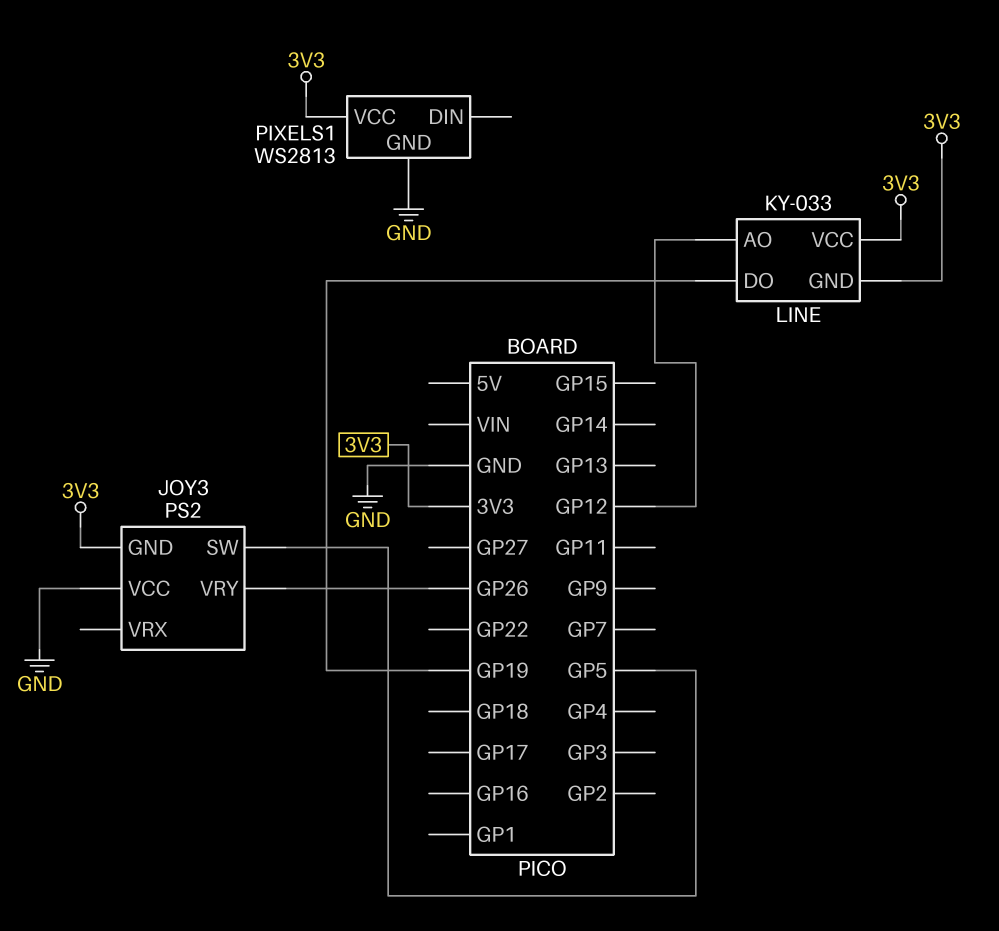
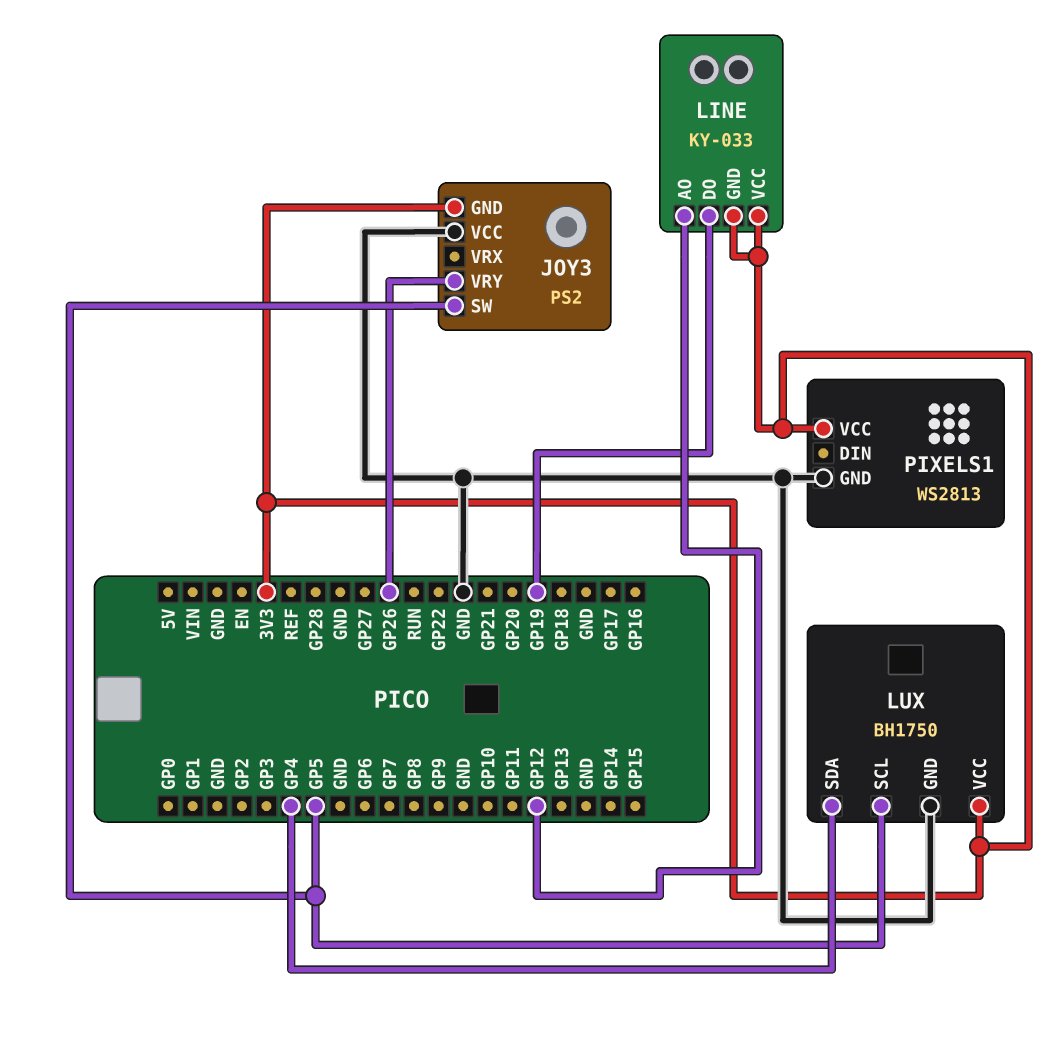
LUX: none -> BH1750
LUX pin GND: none -> GND
LUX pin SCL: none -> GP5
LUX pin SDA: none -> GP4
LUX pin VCC: none -> 3V3

